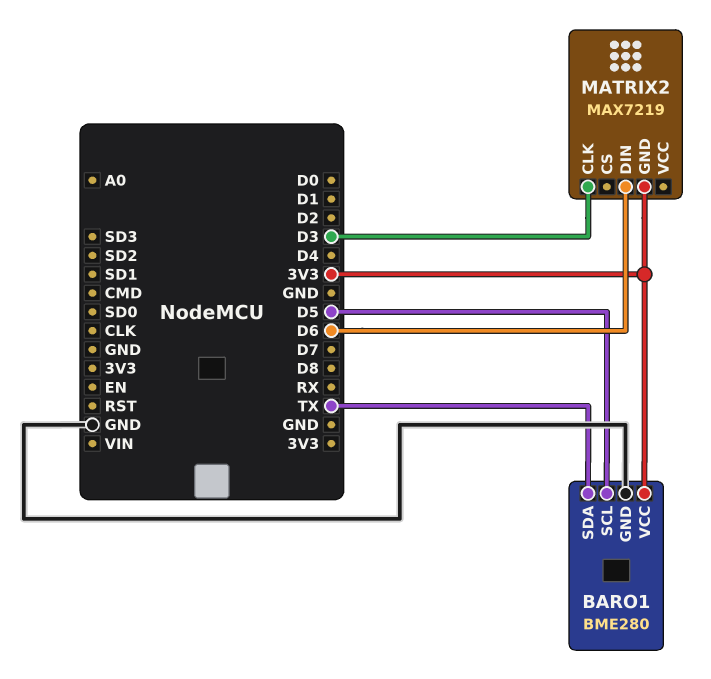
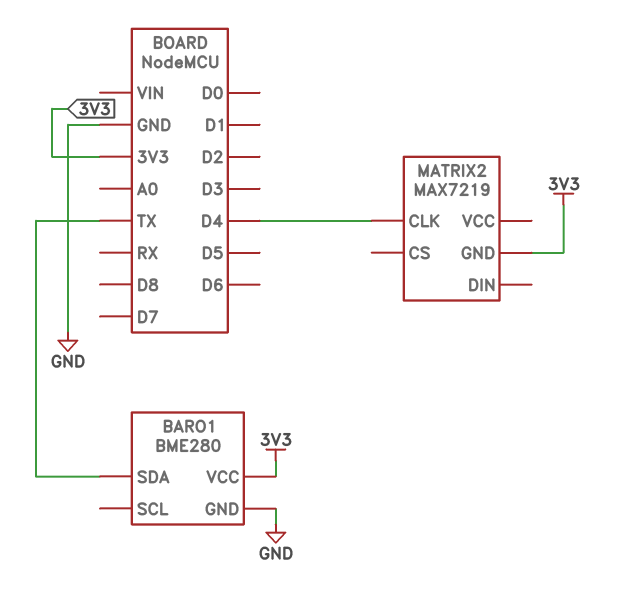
BARO1 pin SCL: D5 -> none
MATRIX2 pin CLK: D3 -> D4
MATRIX2 pin DIN: D6 -> none

